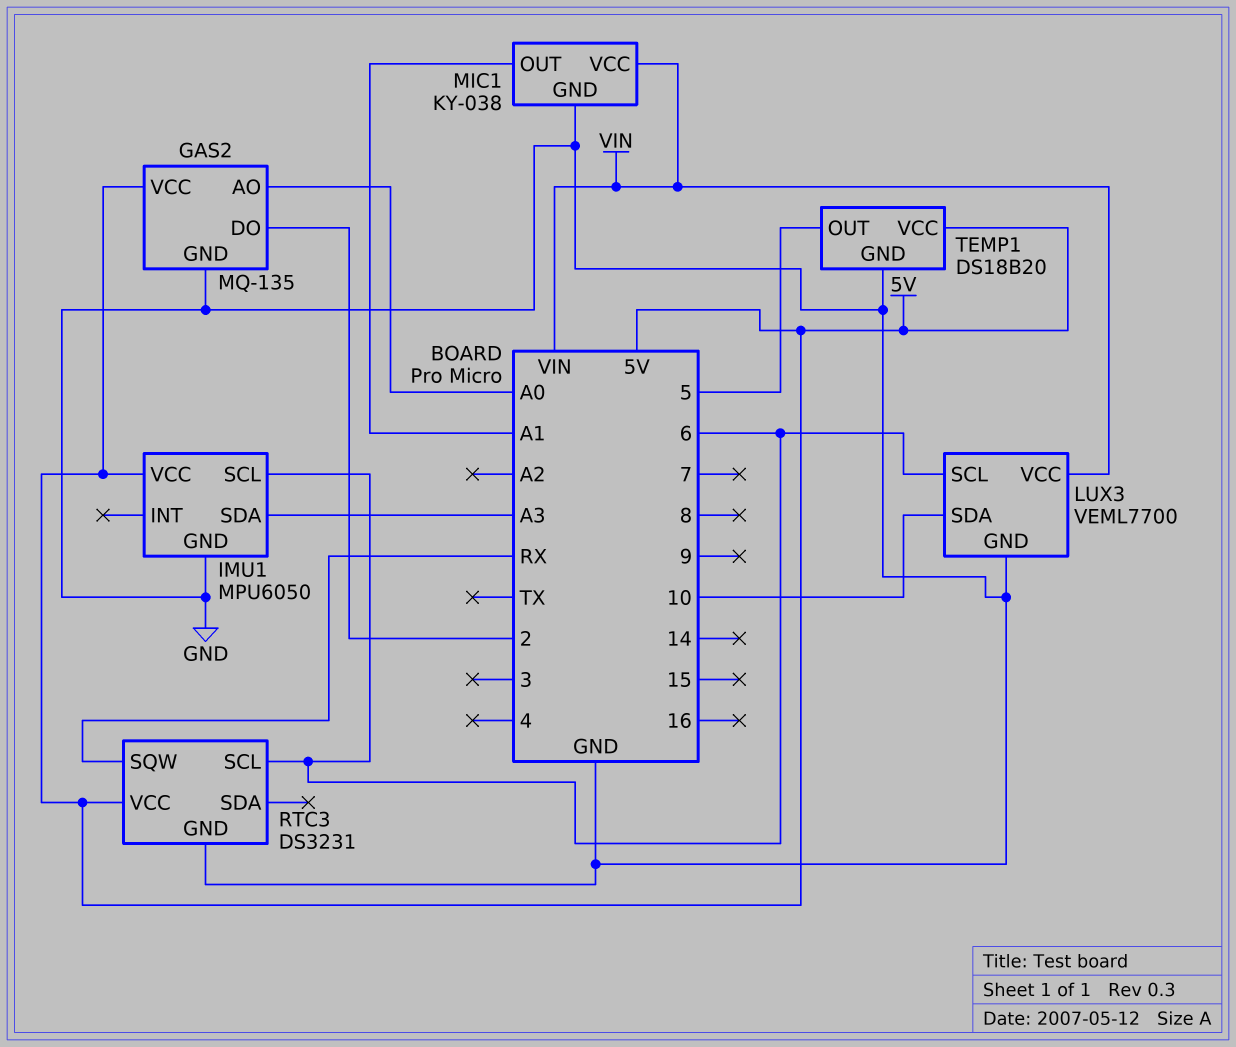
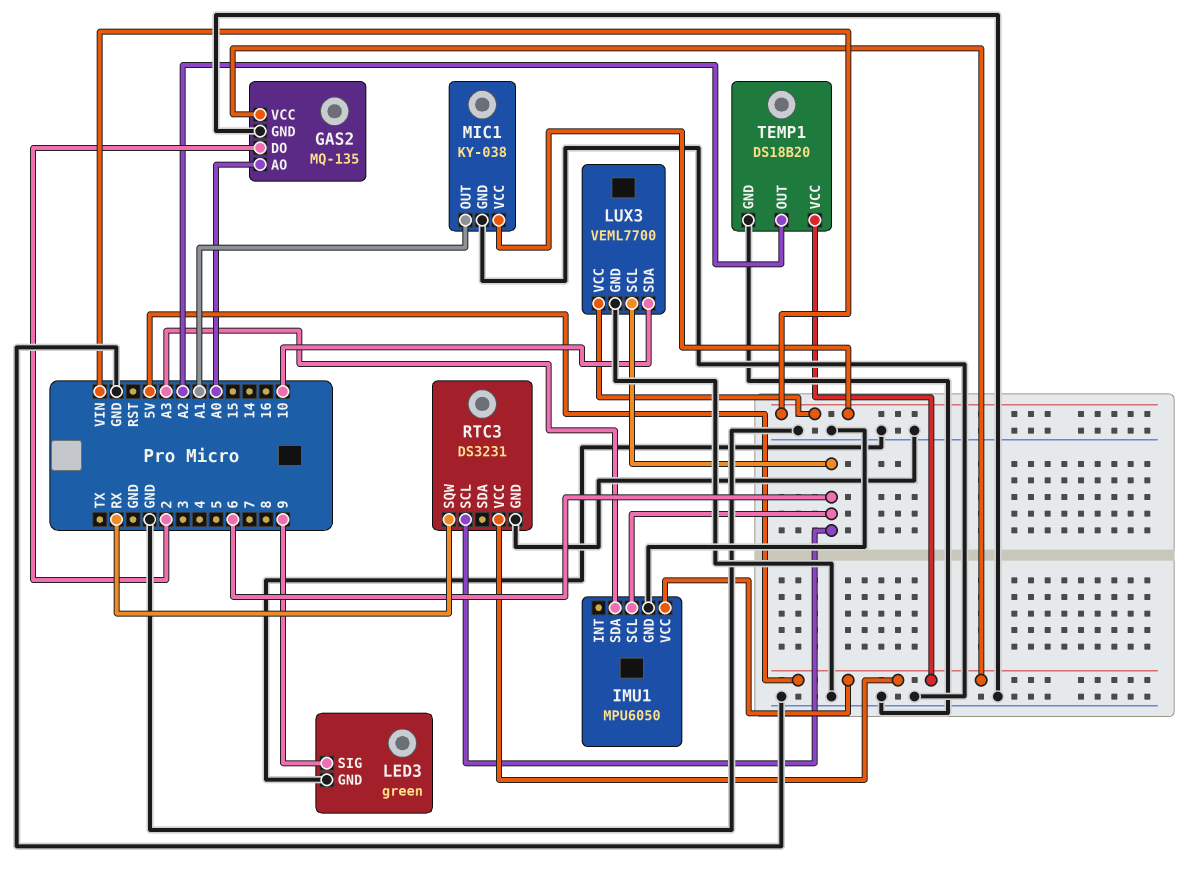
LED3: none -> green
LED3 pin GND: none -> GND
LED3 pin SIG: none -> 9
TEMP1 pin OUT: 5 -> A2

